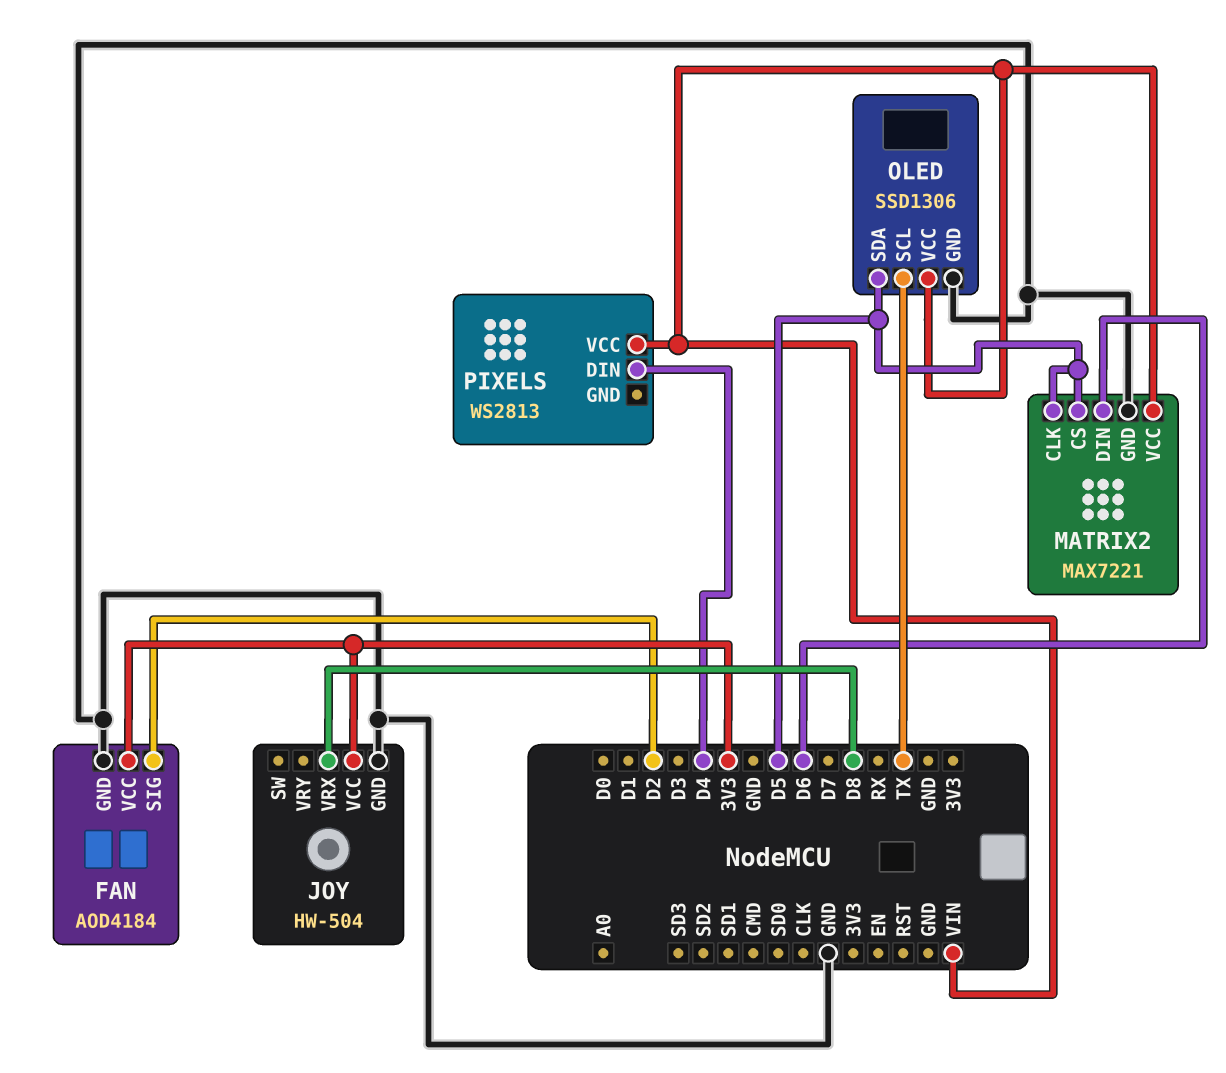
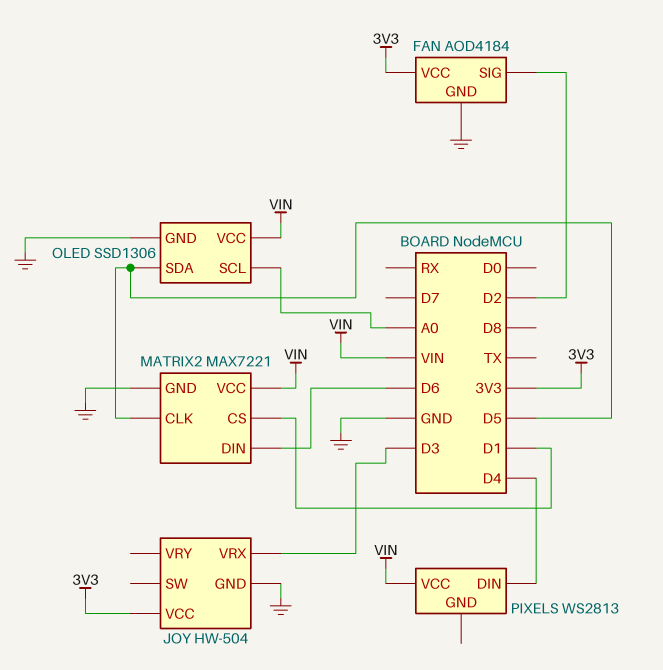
JOY pin VRX: D8 -> D3
MATRIX2 pin CS: D5 -> D1
OLED pin SCL: TX -> A0

